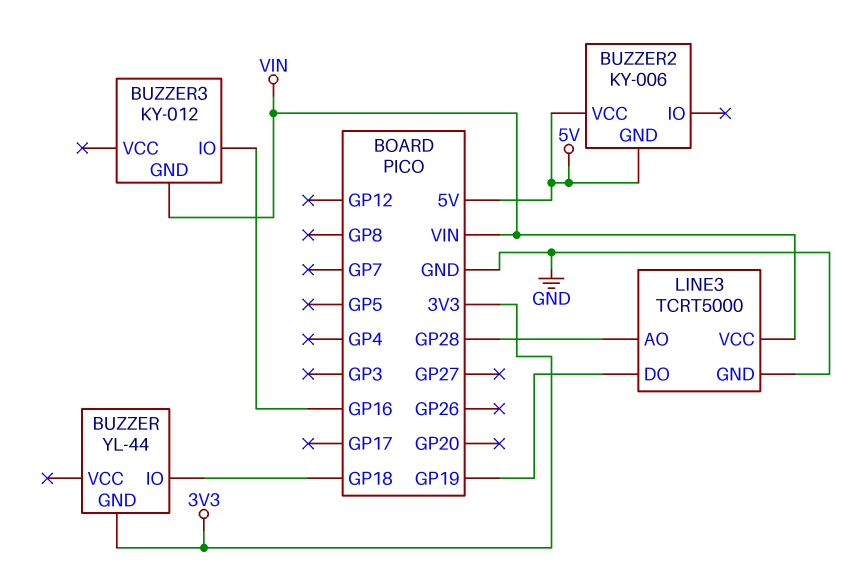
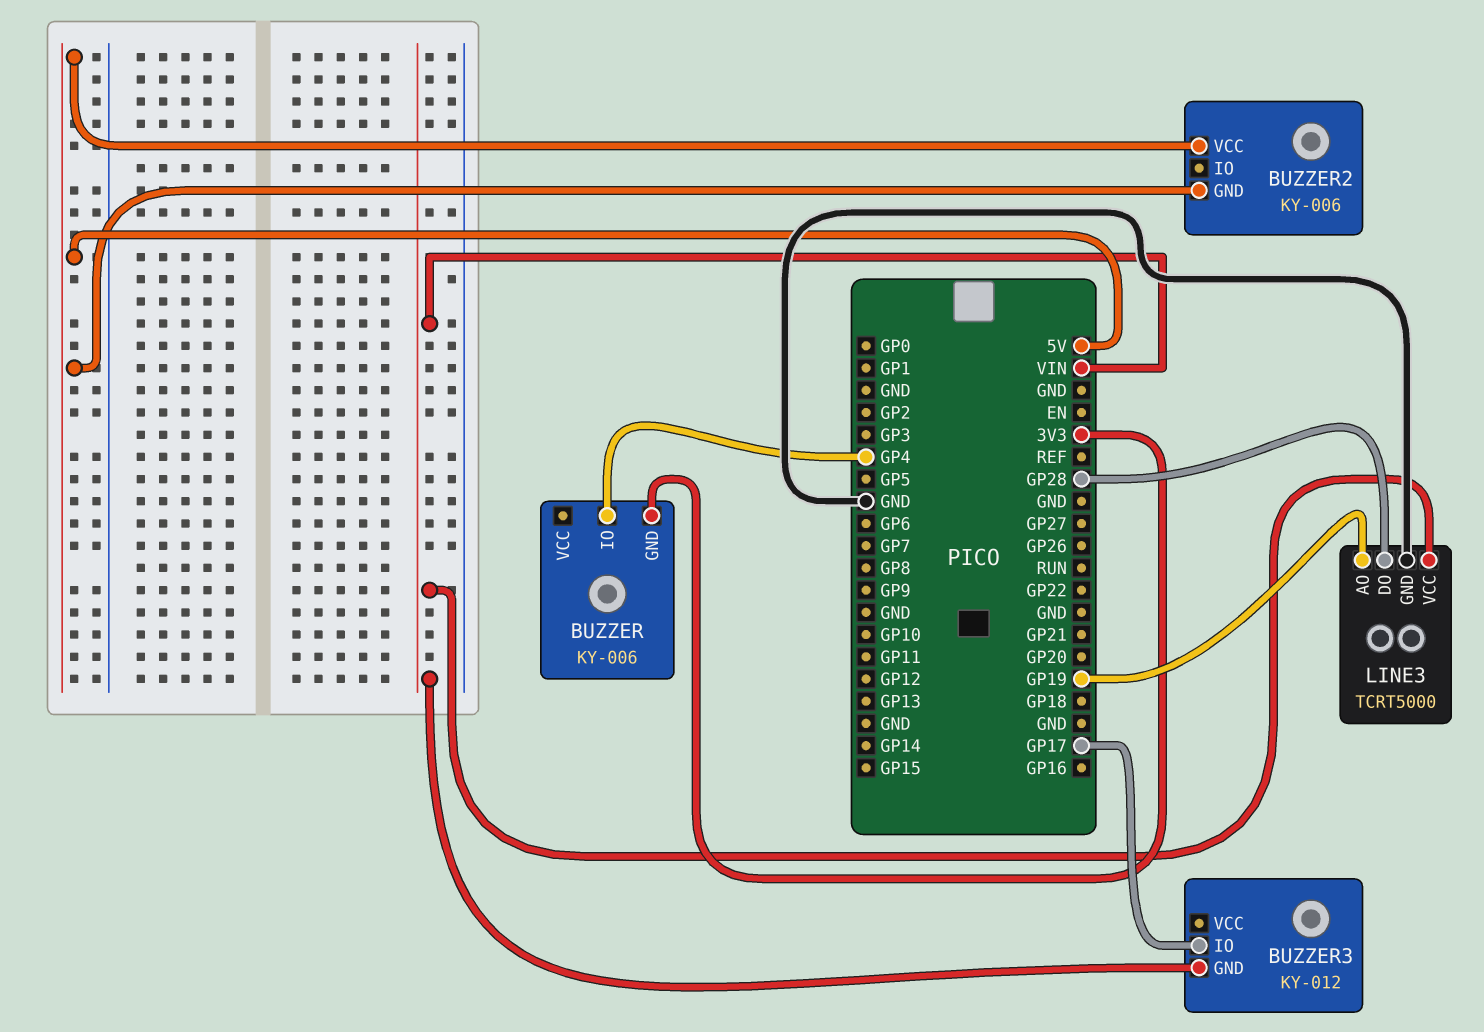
BUZZER: YL-44 -> KY-006
BUZZER pin IO: GP18 -> GP4
BUZZER3 pin IO: GP16 -> GP17
LINE3 pin AO: GP28 -> GP19
LINE3 pin DO: GP19 -> GP28

